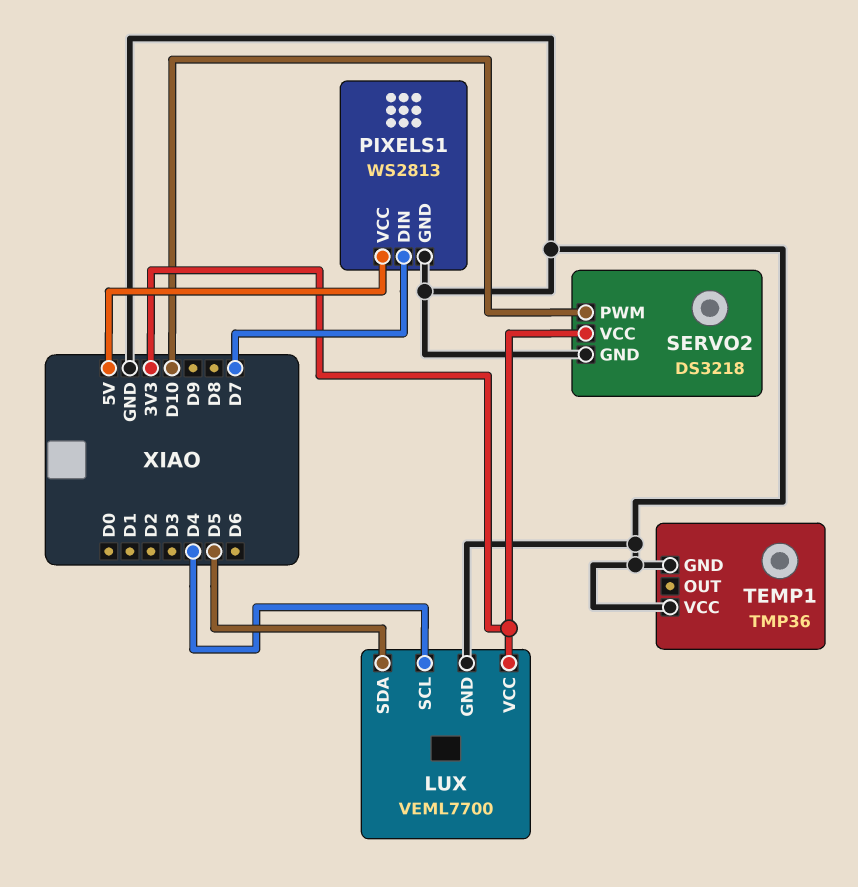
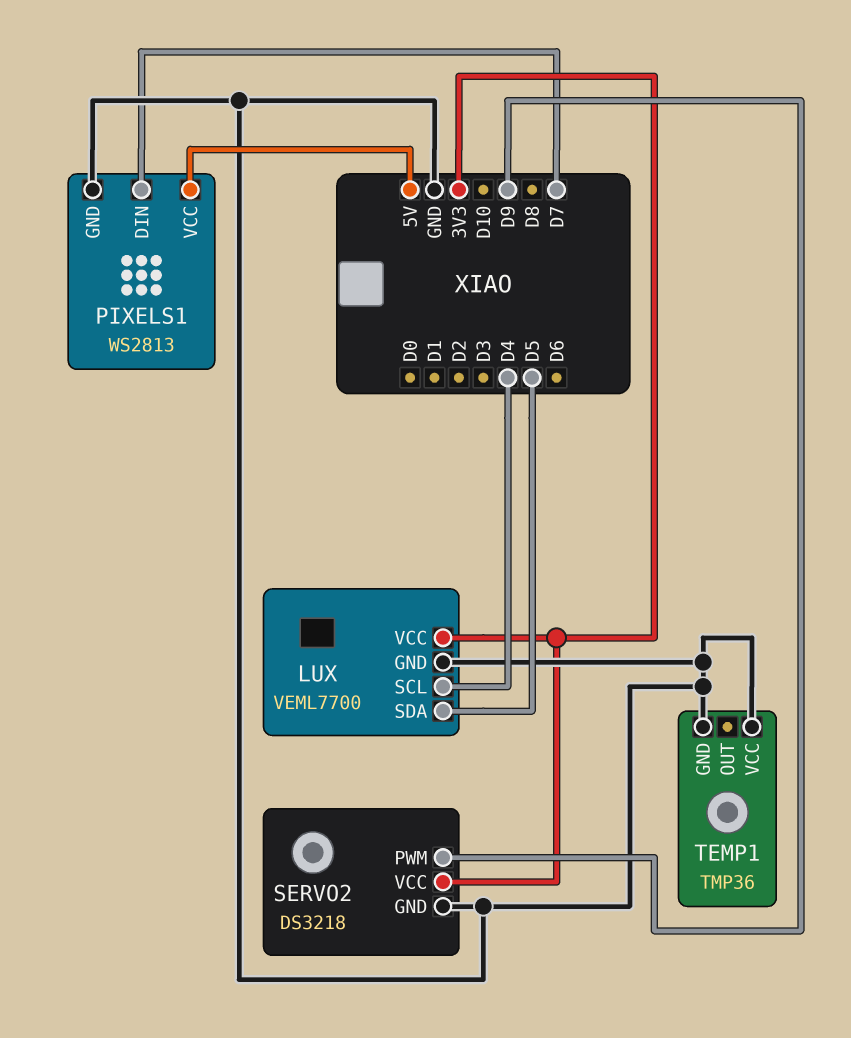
SERVO2 pin PWM: D10 -> D9

